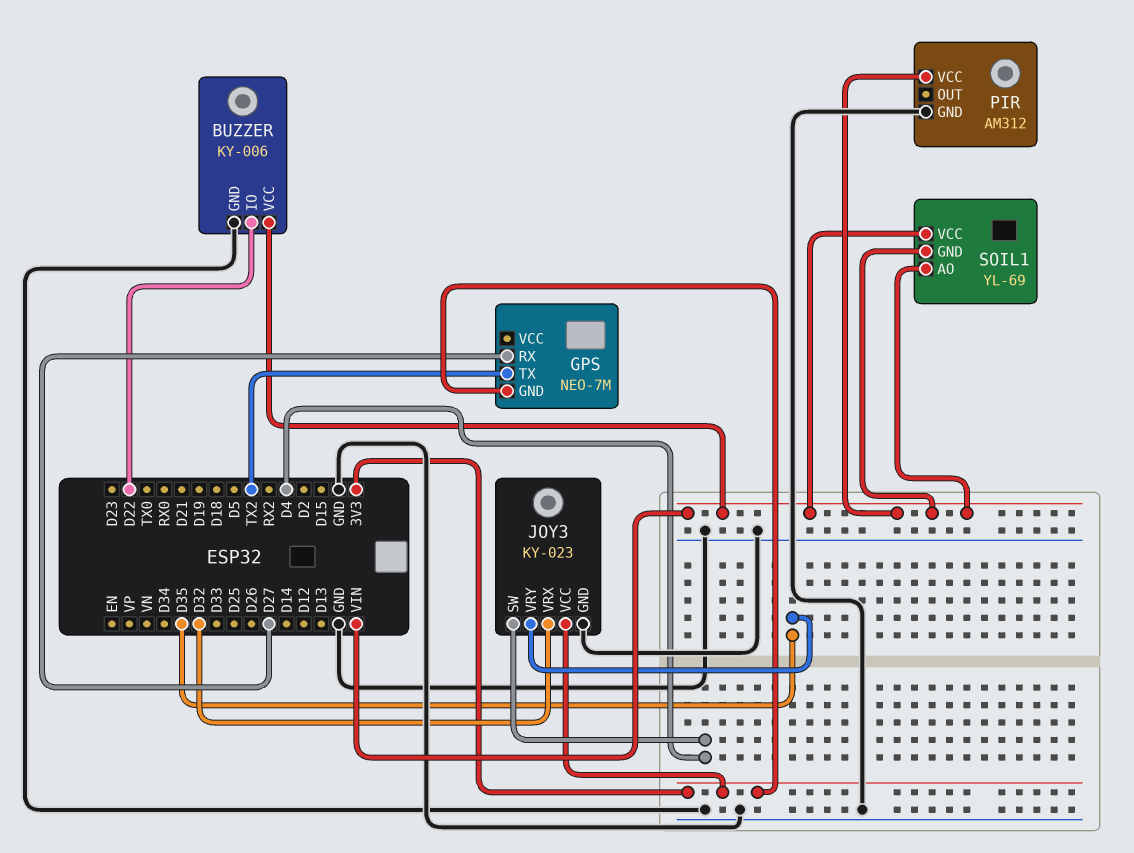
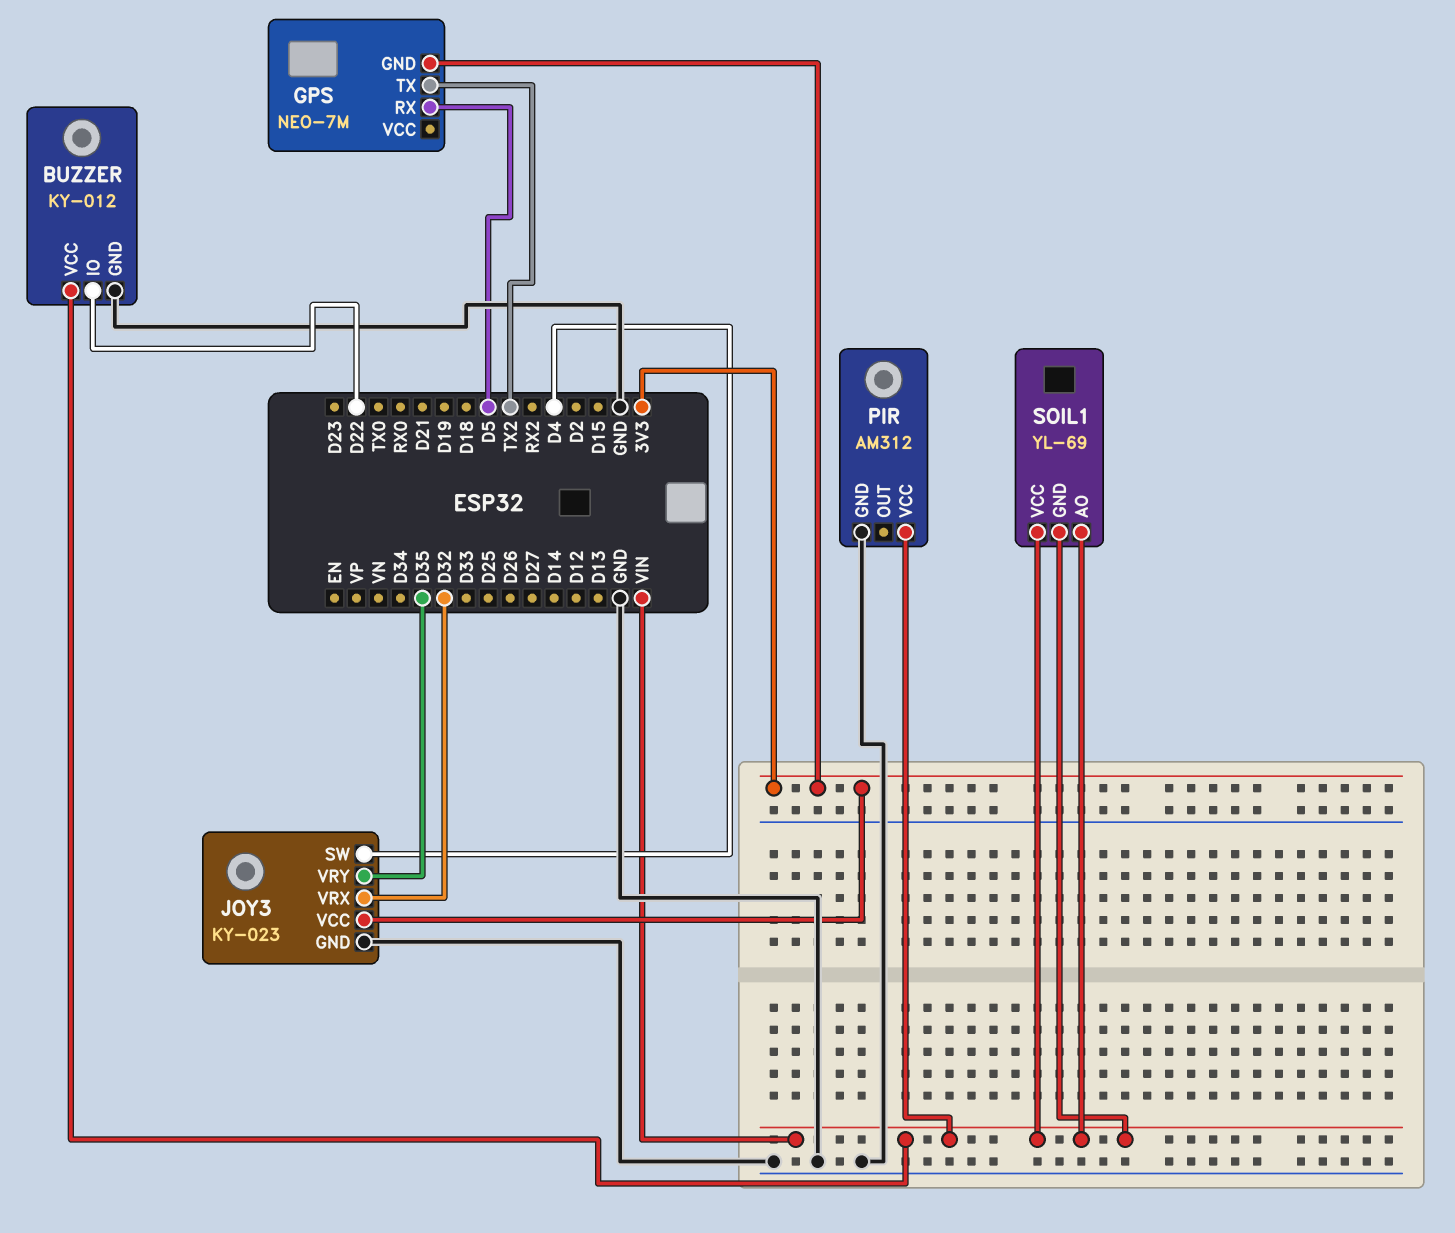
BUZZER: KY-006 -> KY-012
GPS pin RX: D27 -> D5

